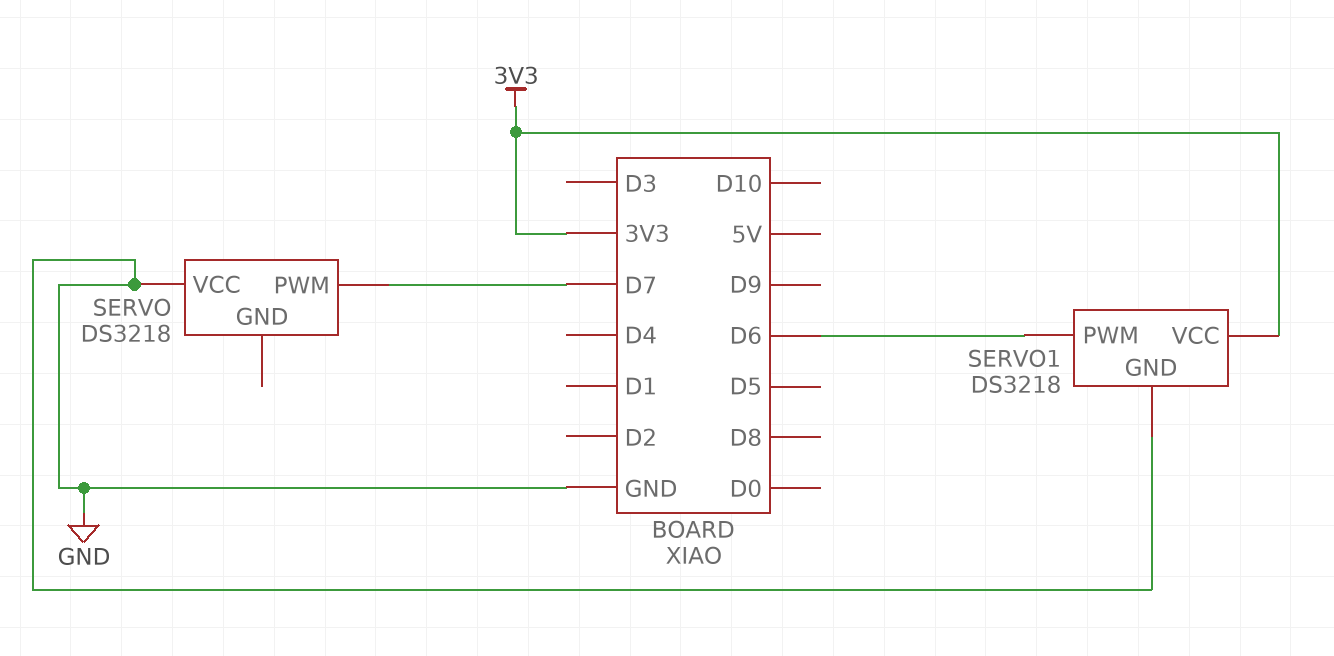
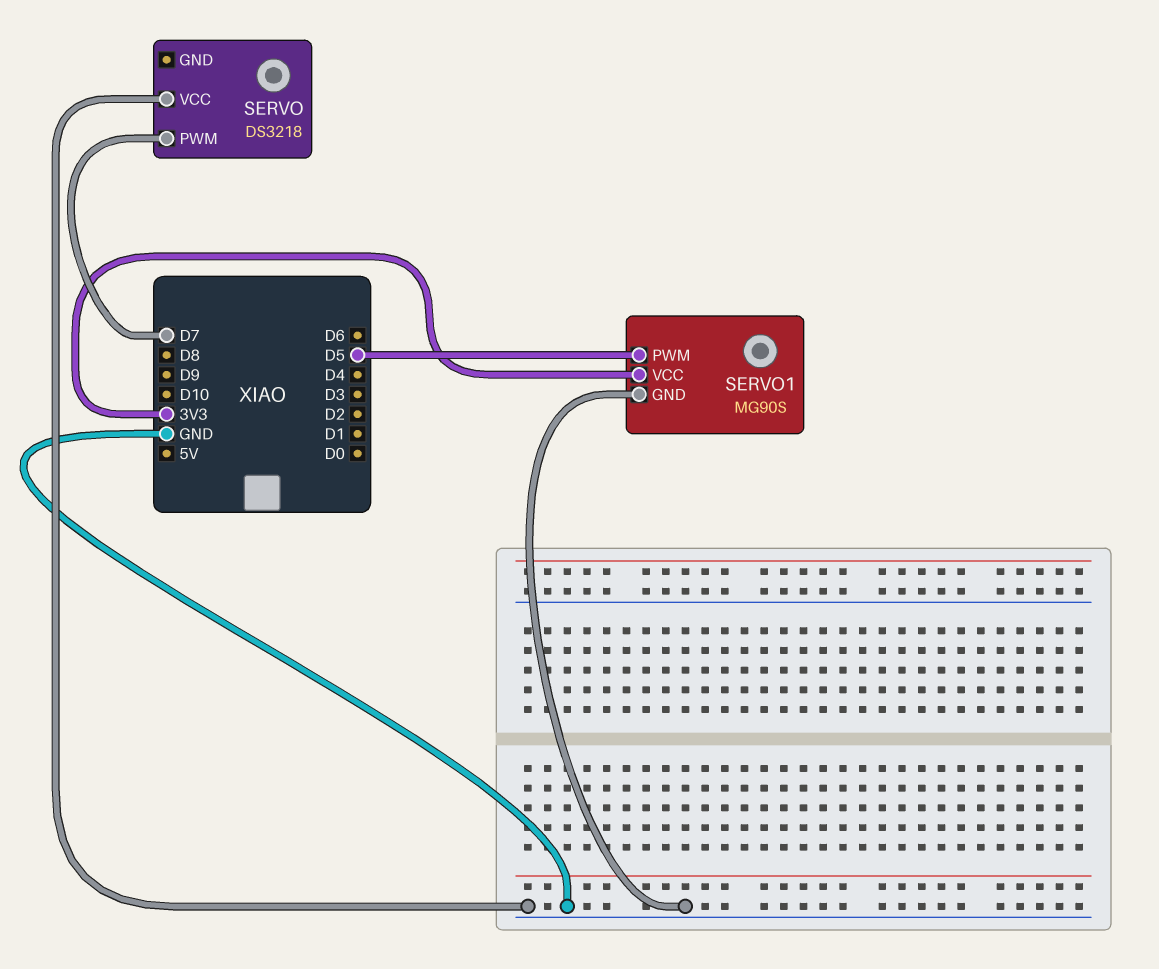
SERVO1: DS3218 -> MG90S
SERVO1 pin PWM: D6 -> D5

